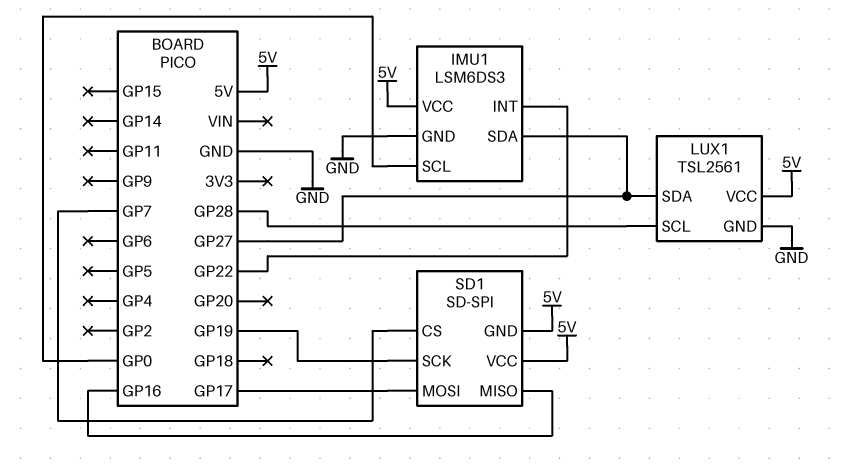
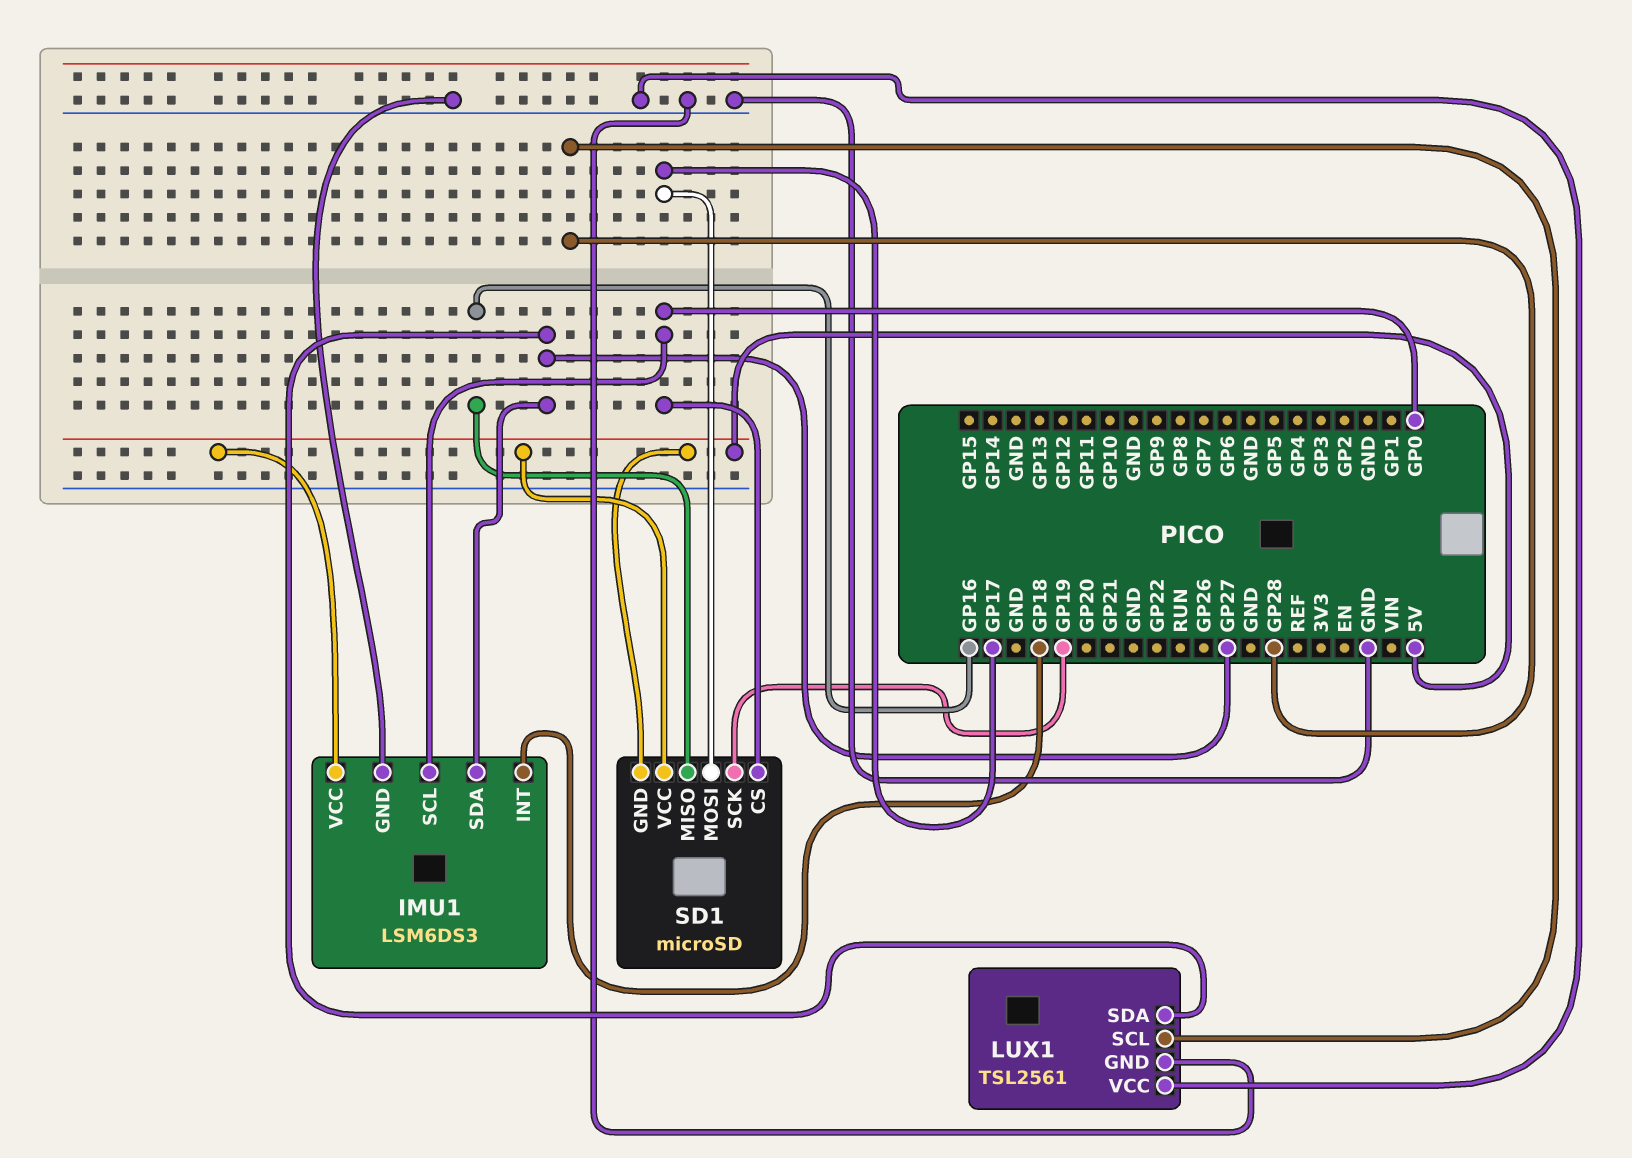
IMU1 pin INT: GP22 -> GP18
LUX1 pin VCC: 5V -> GND
SD1: SD-SPI -> microSD
SD1 pin CS: GP7 -> GP0

